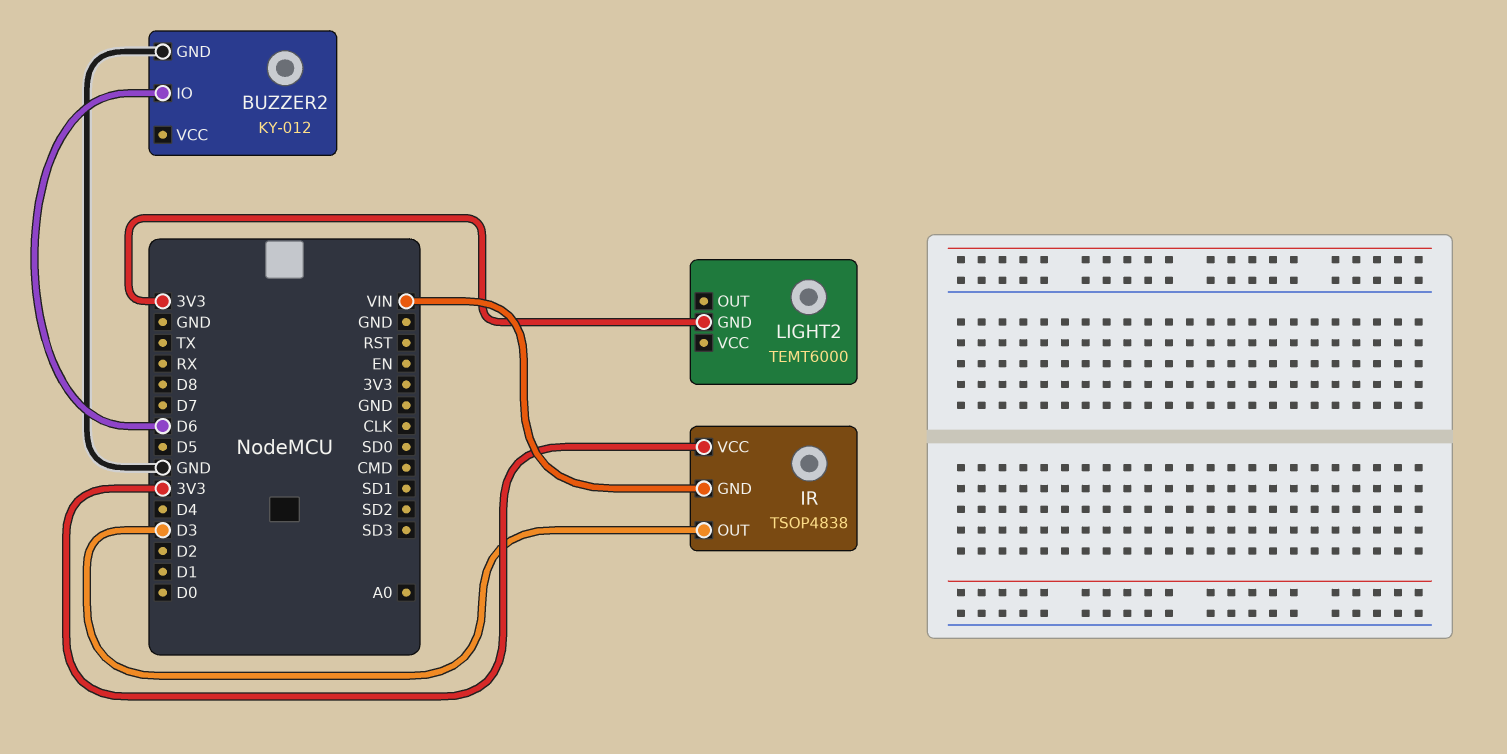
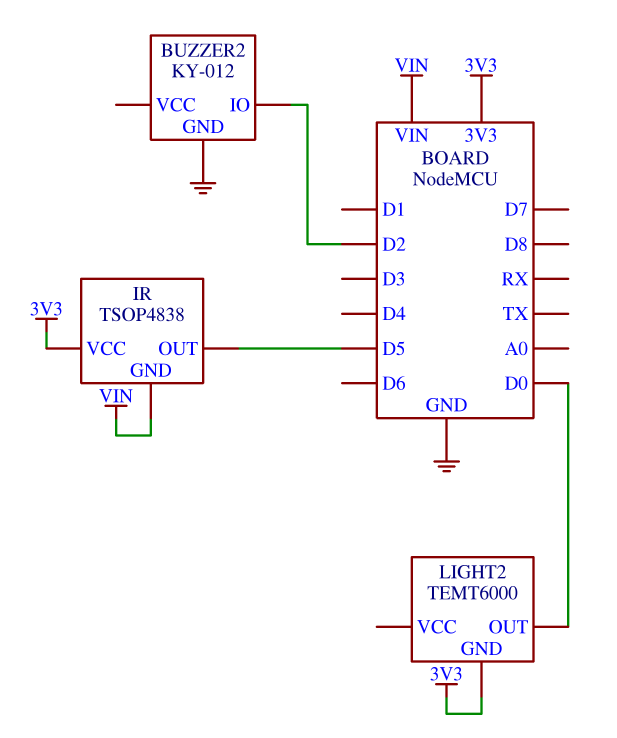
BUZZER2 pin IO: D6 -> D2
IR pin OUT: D3 -> D5
LIGHT2 pin OUT: none -> D0

